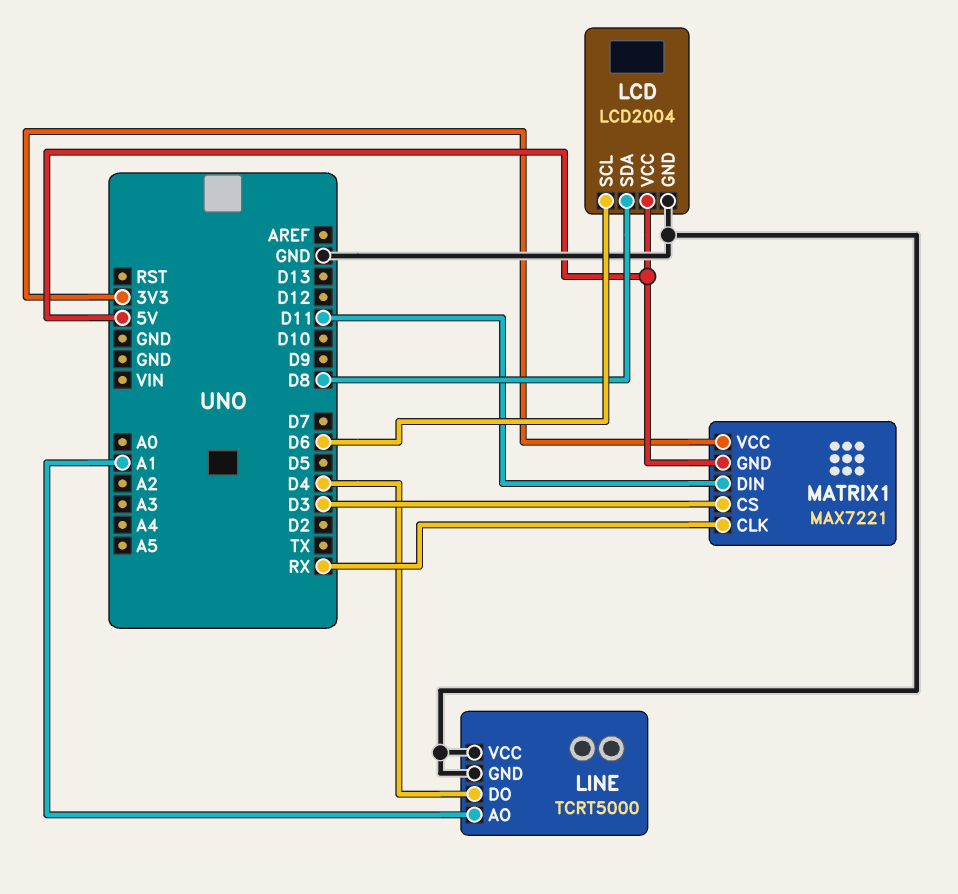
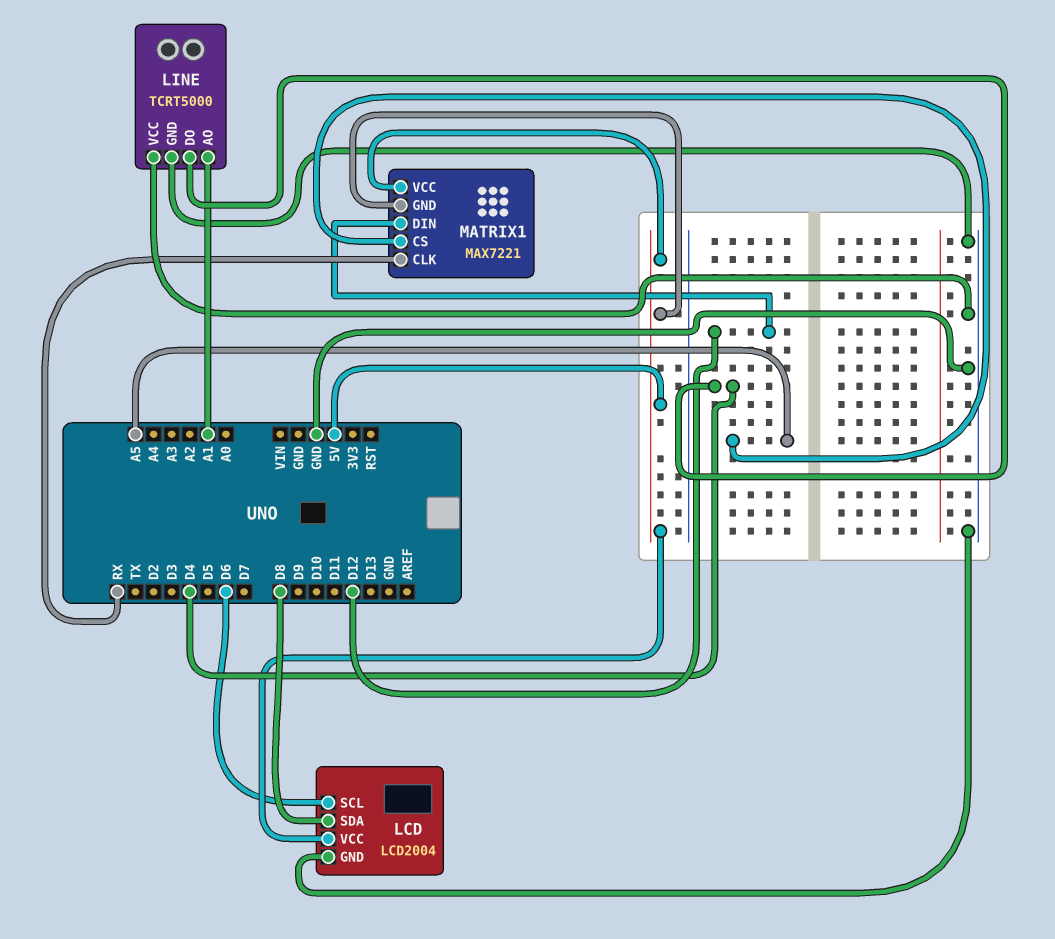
MATRIX1 pin CS: D3 -> A5
MATRIX1 pin DIN: D11 -> D12
MATRIX1 pin VCC: 3V3 -> 5V

